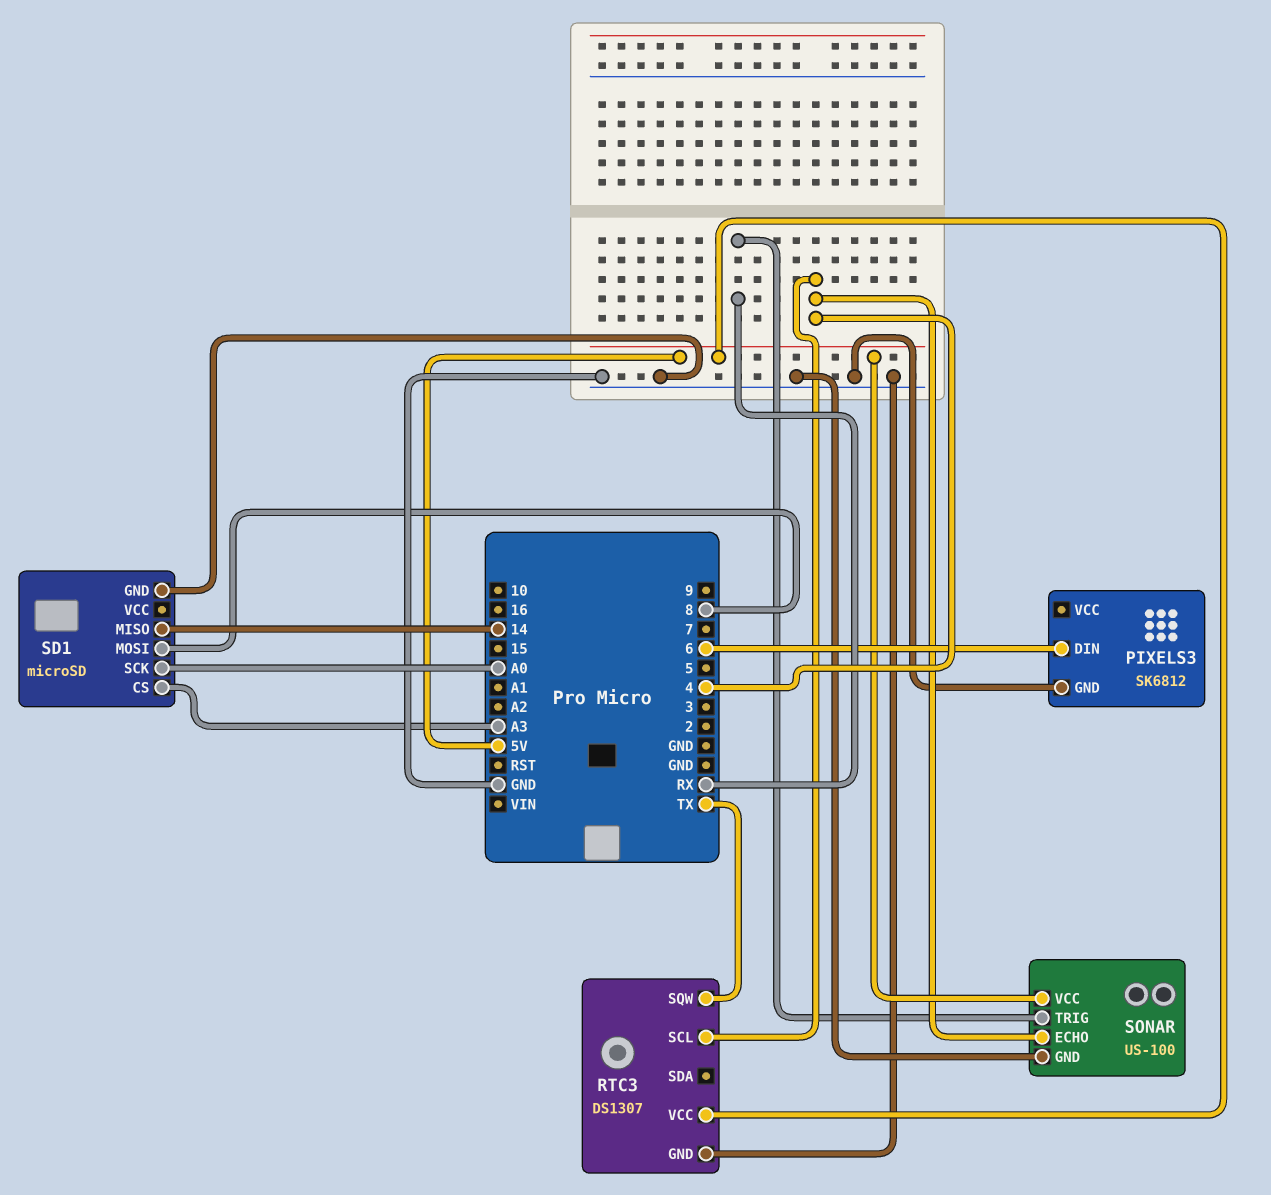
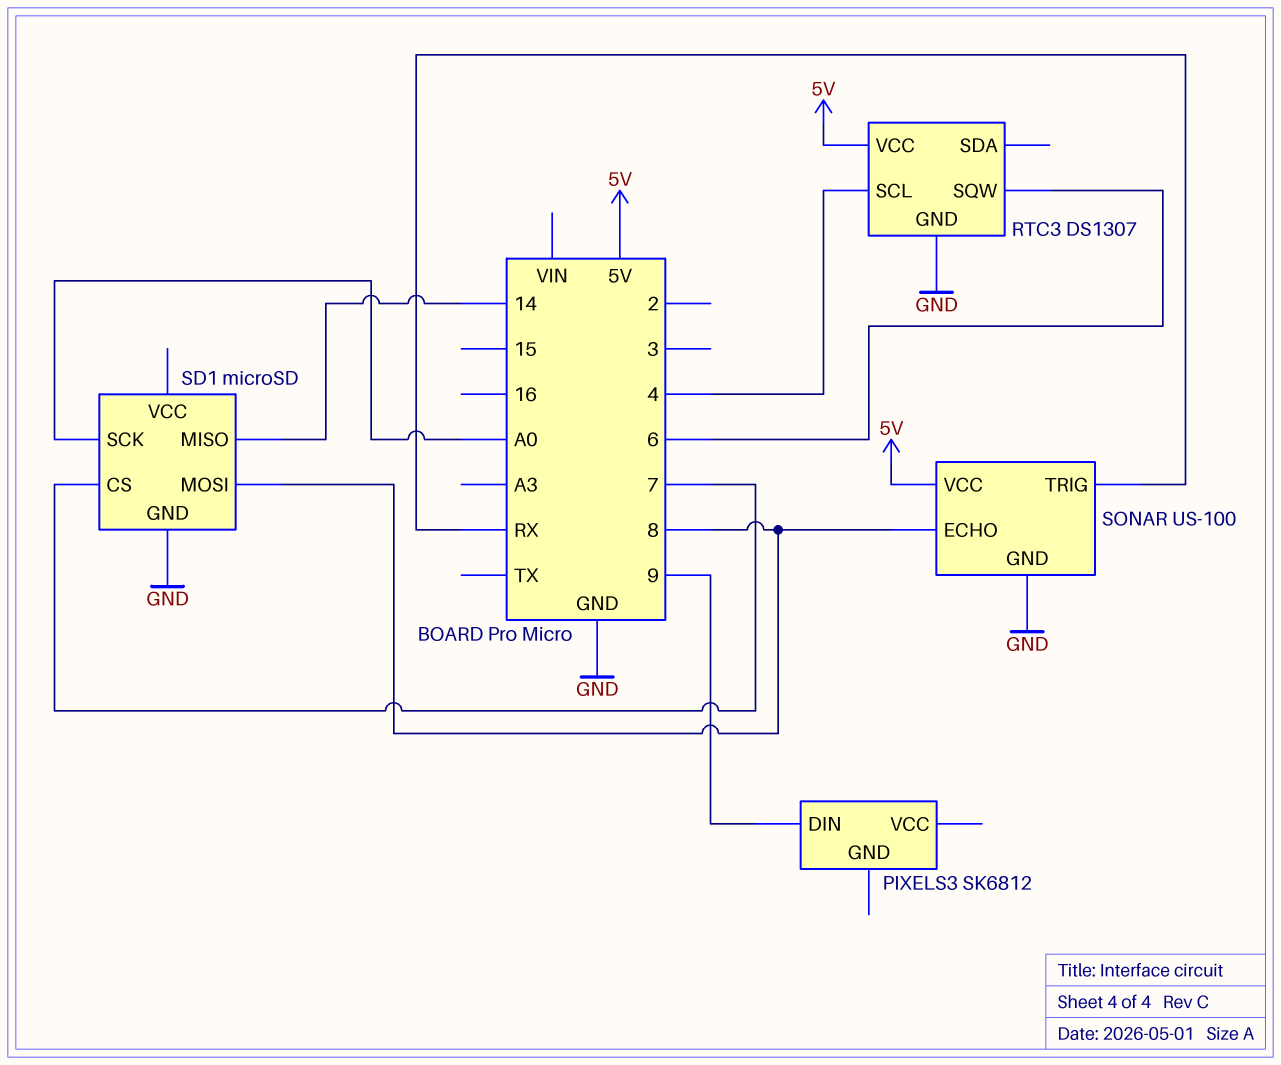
PIXELS3 pin DIN: 6 -> 9
PIXELS3 pin GND: GND -> none
RTC3 pin SQW: TX -> 6
SD1 pin CS: A3 -> 7
SONAR pin ECHO: 4 -> 8

